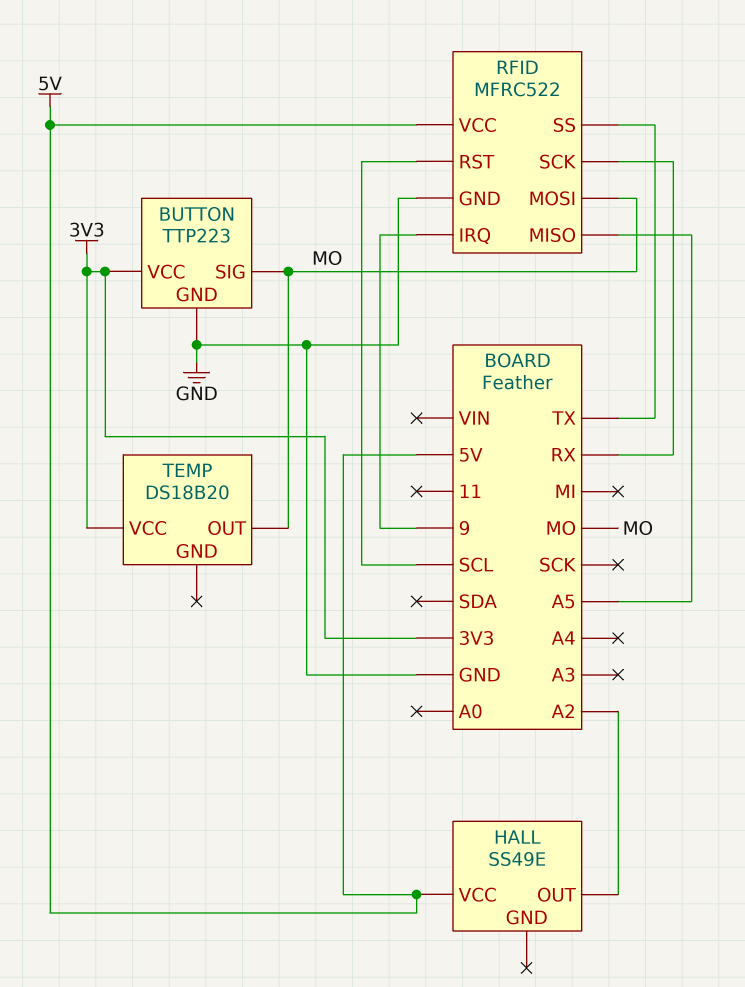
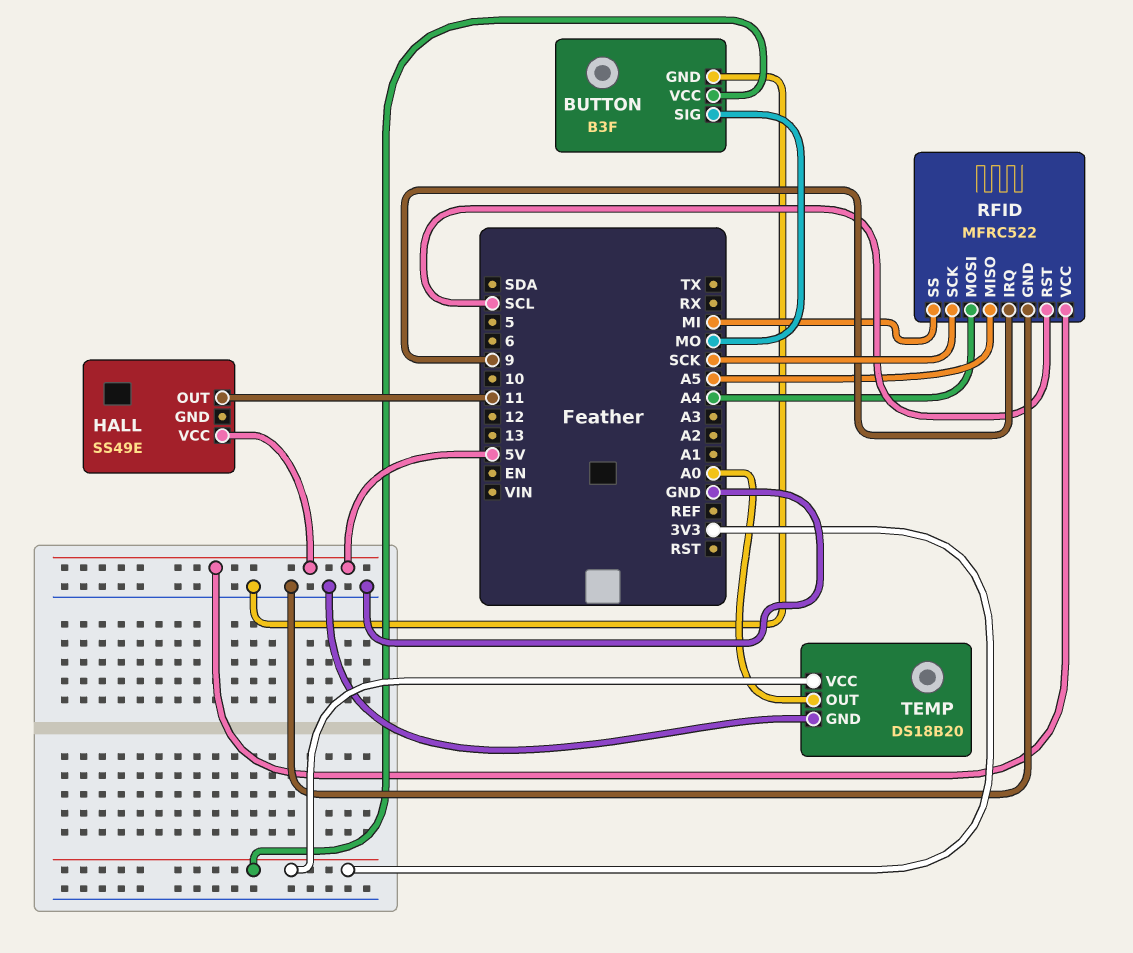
BUTTON: TTP223 -> B3F
HALL pin OUT: A2 -> 11
RFID pin MOSI: MO -> A4
RFID pin SCK: RX -> SCK
RFID pin SS: TX -> MI
TEMP pin GND: none -> GND
TEMP pin OUT: MO -> A0

